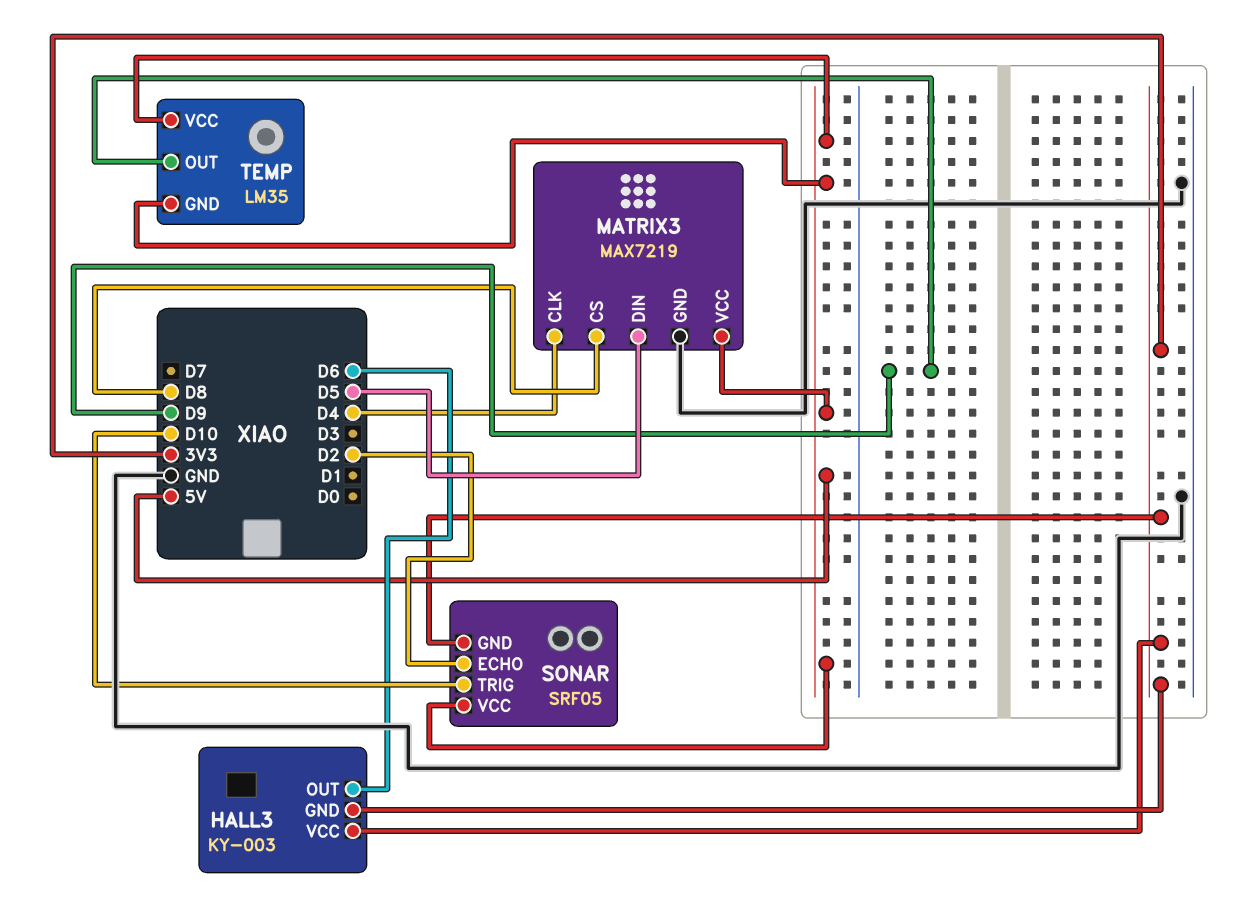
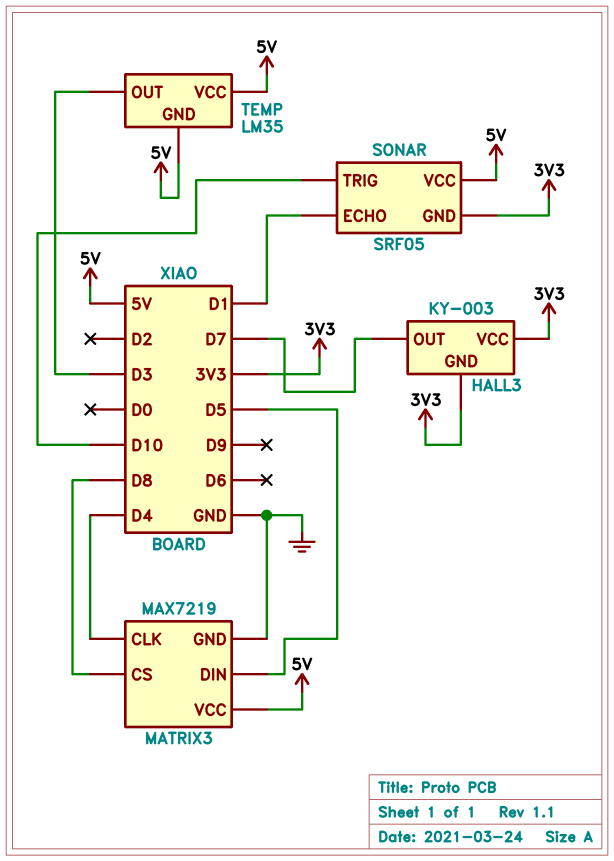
HALL3 pin OUT: D6 -> D7
SONAR pin ECHO: D2 -> D1
TEMP pin OUT: D9 -> D3

